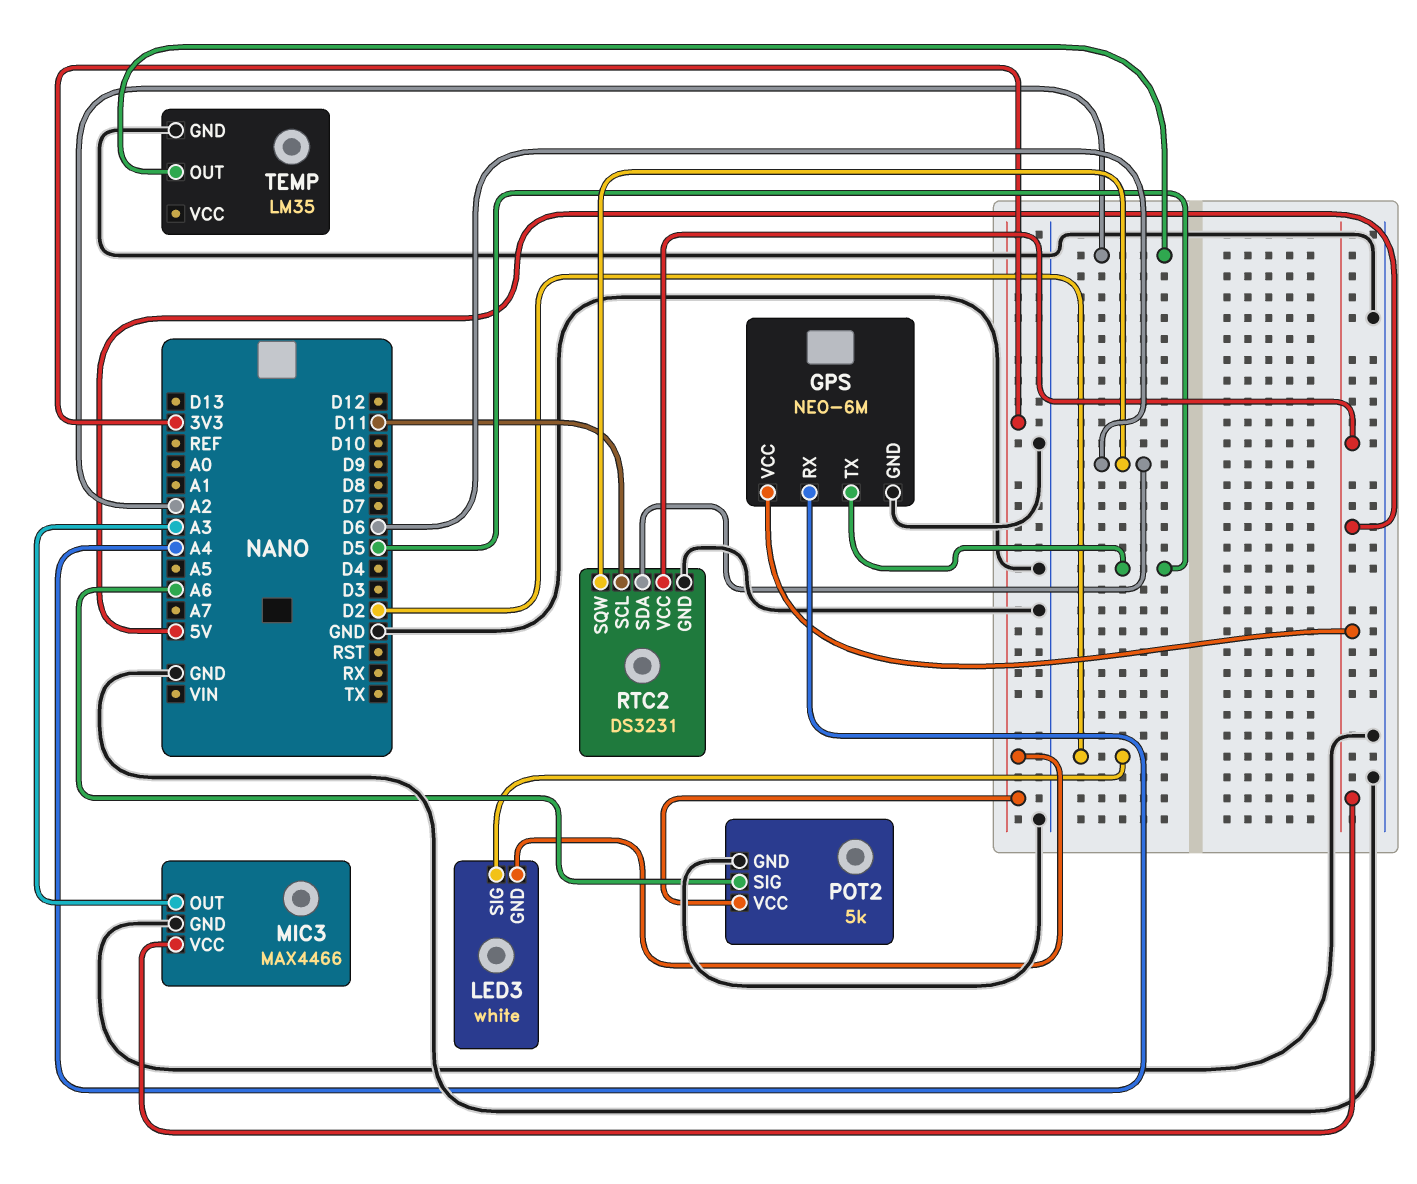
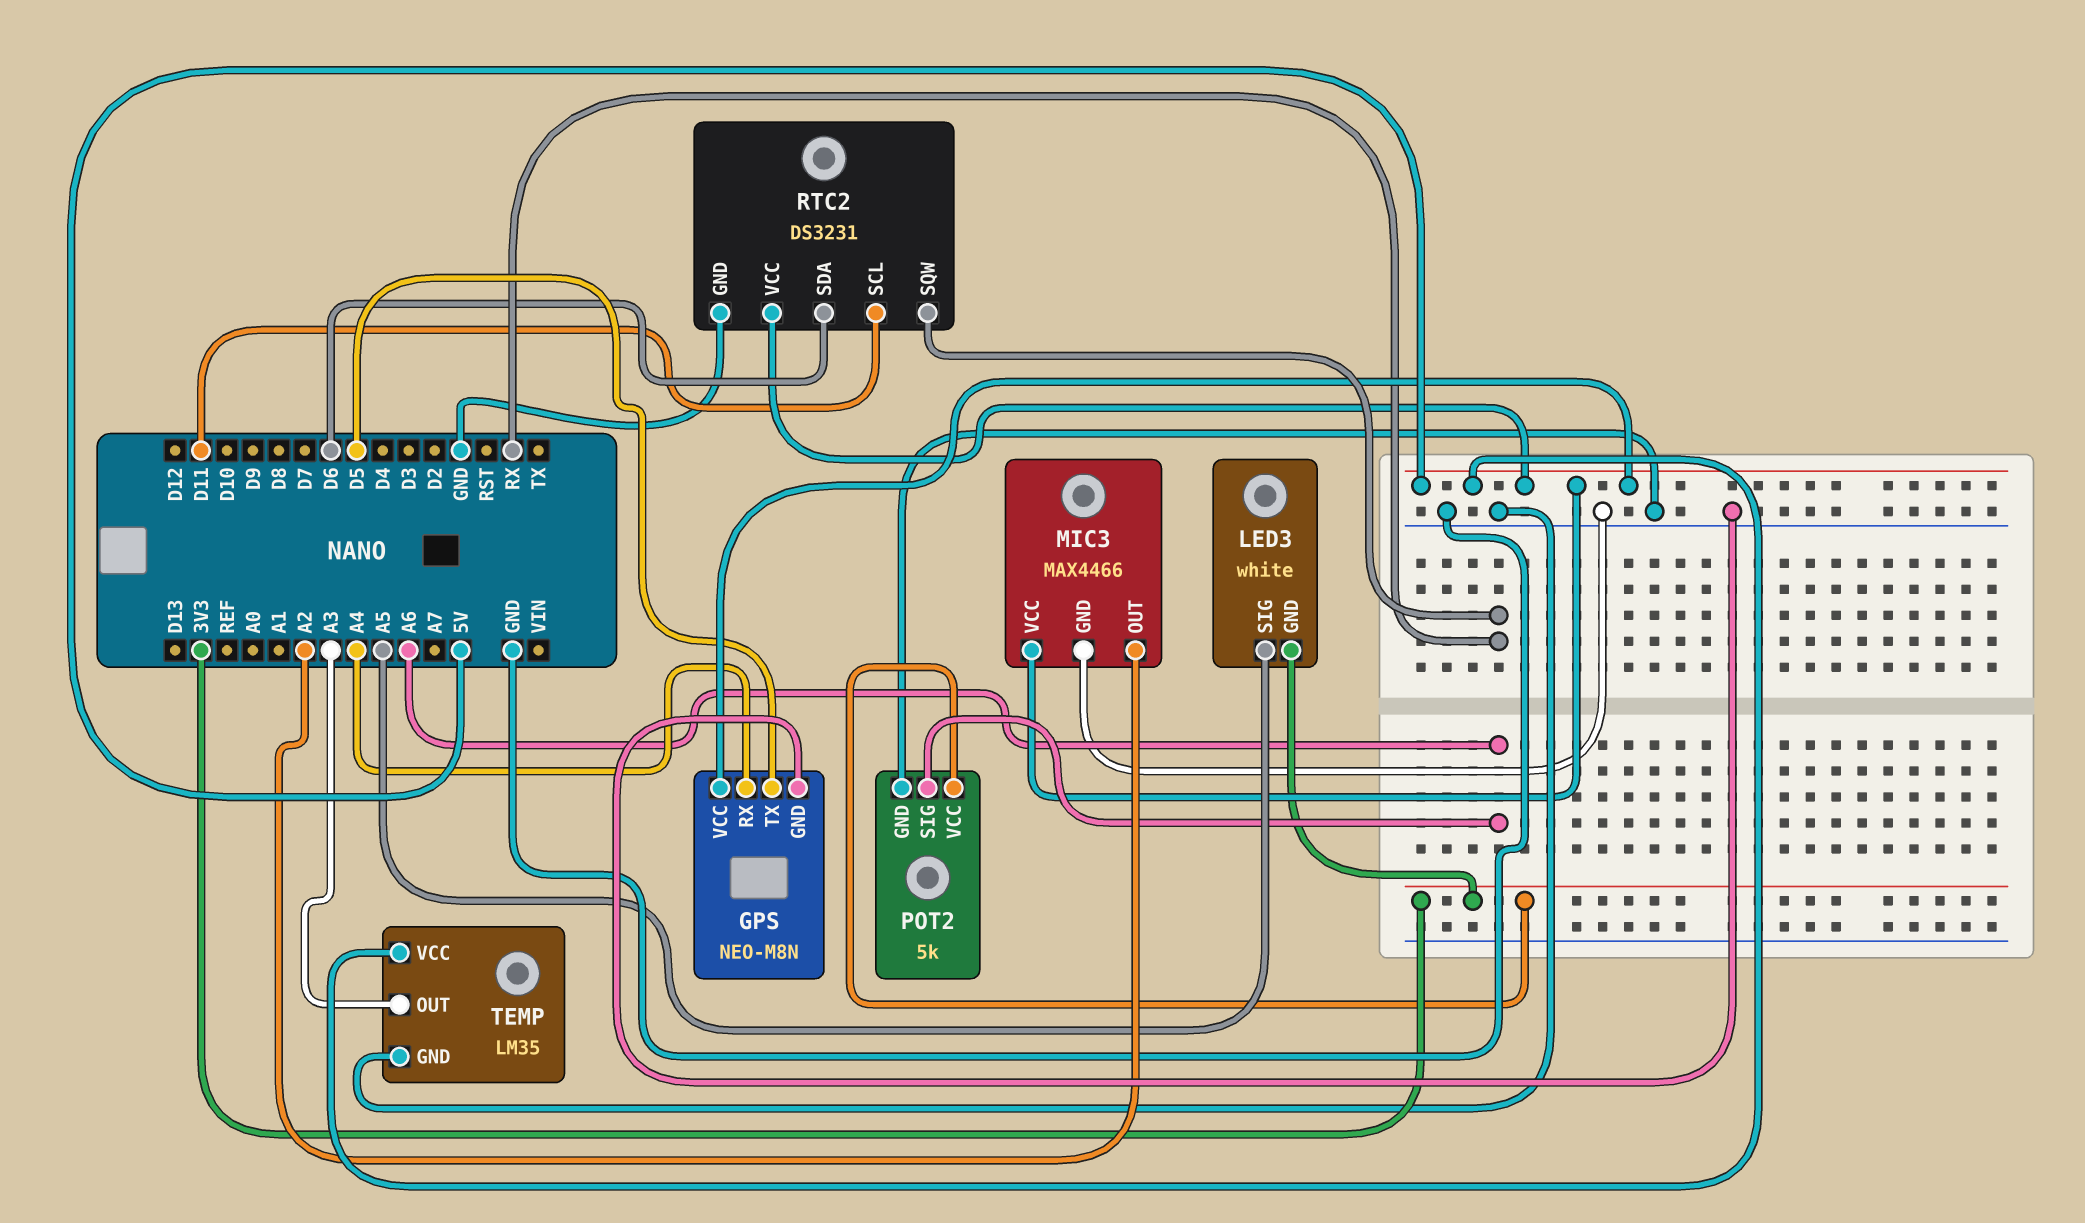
GPS: NEO-6M -> NEO-M8N
LED3 pin SIG: D2 -> A5
MIC3 pin OUT: A3 -> A2
RTC2 pin SQW: D6 -> RX
TEMP pin OUT: A2 -> A3
TEMP pin VCC: none -> 5V

